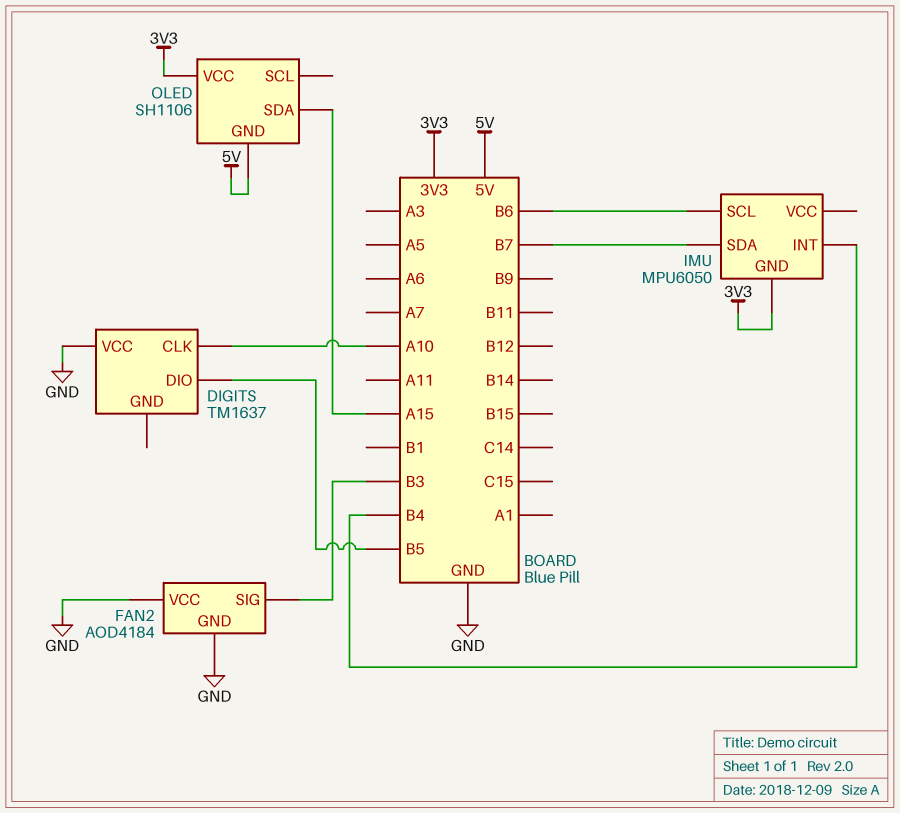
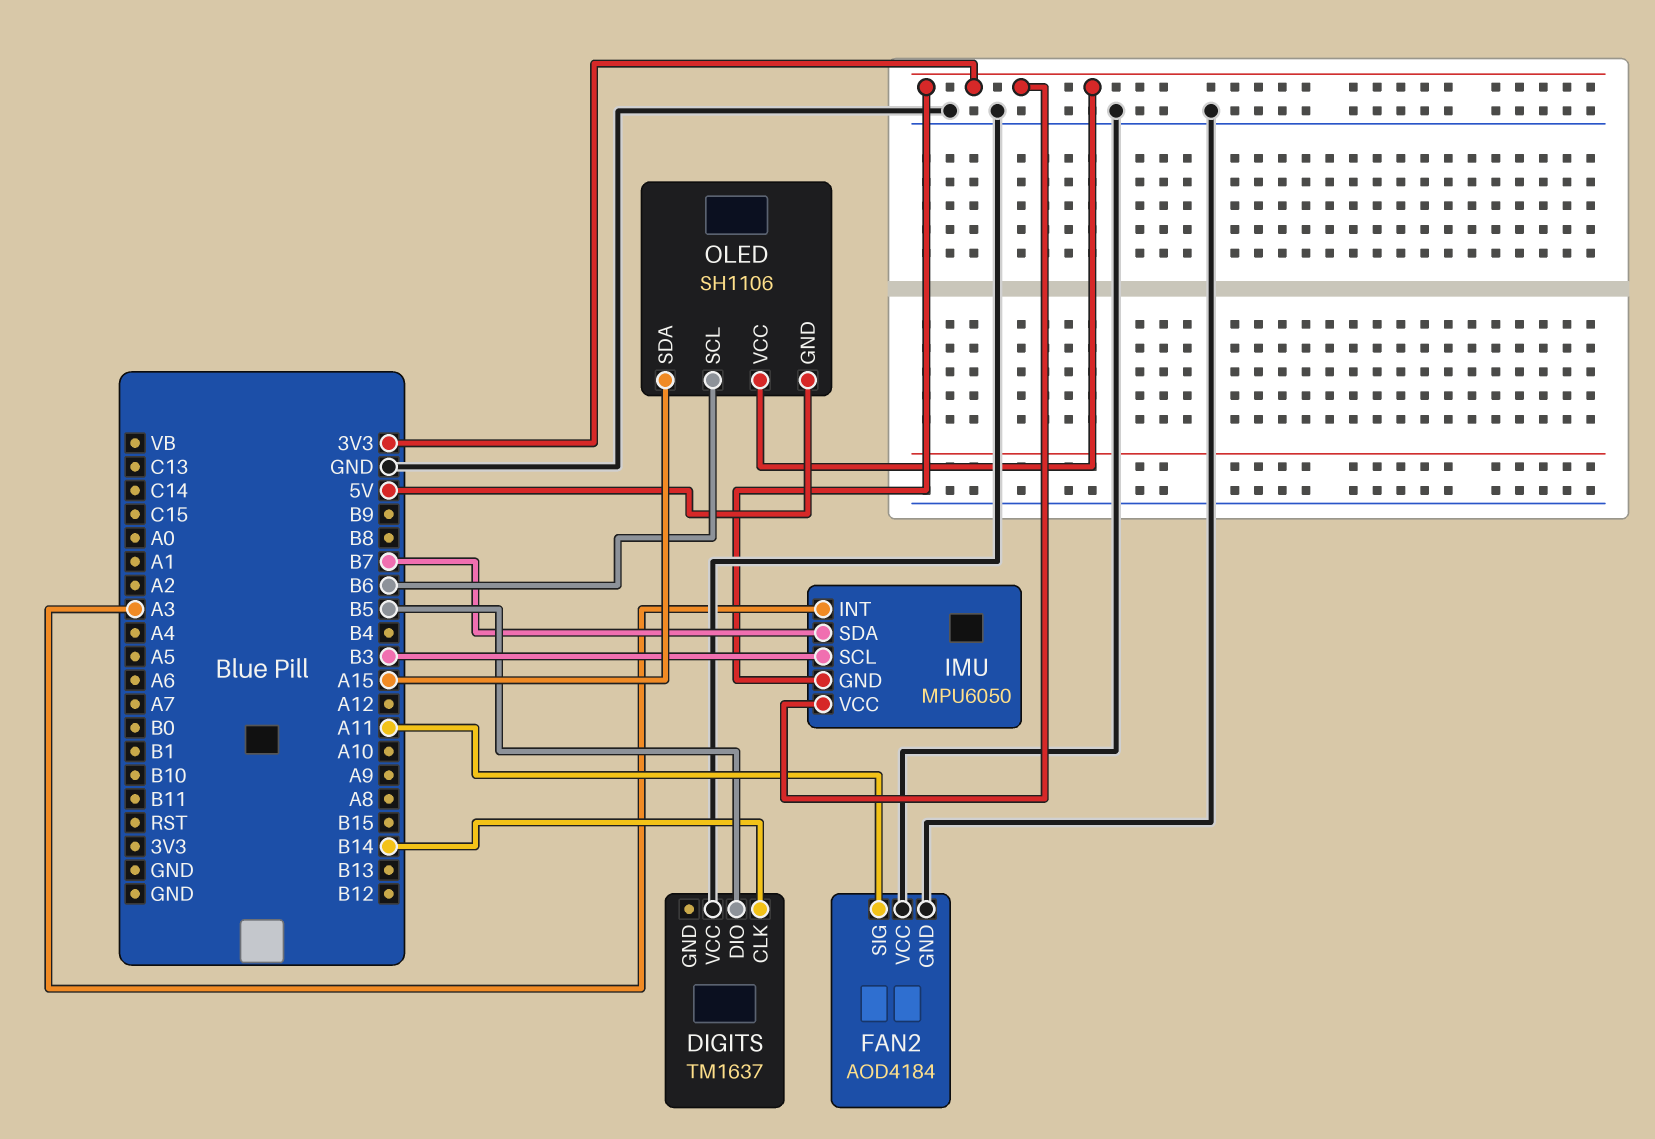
DIGITS pin CLK: A10 -> B14
FAN2 pin SIG: B3 -> A11
IMU pin INT: B4 -> A3
IMU pin SCL: B6 -> B3
IMU pin VCC: none -> 3V3
OLED pin SCL: none -> B6

